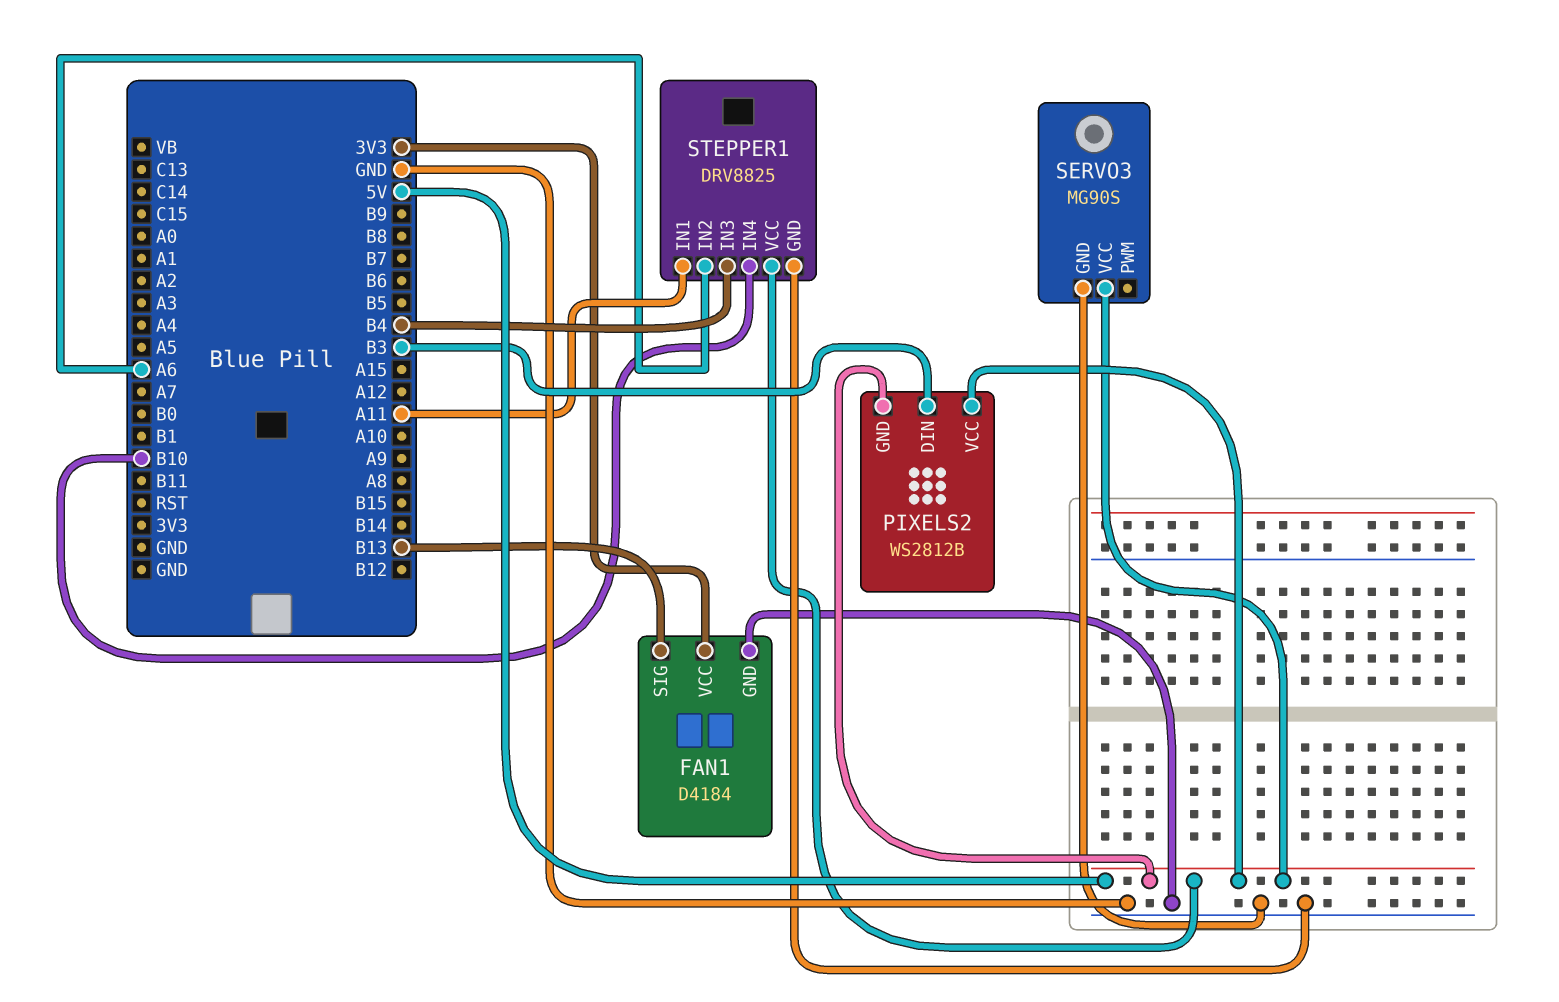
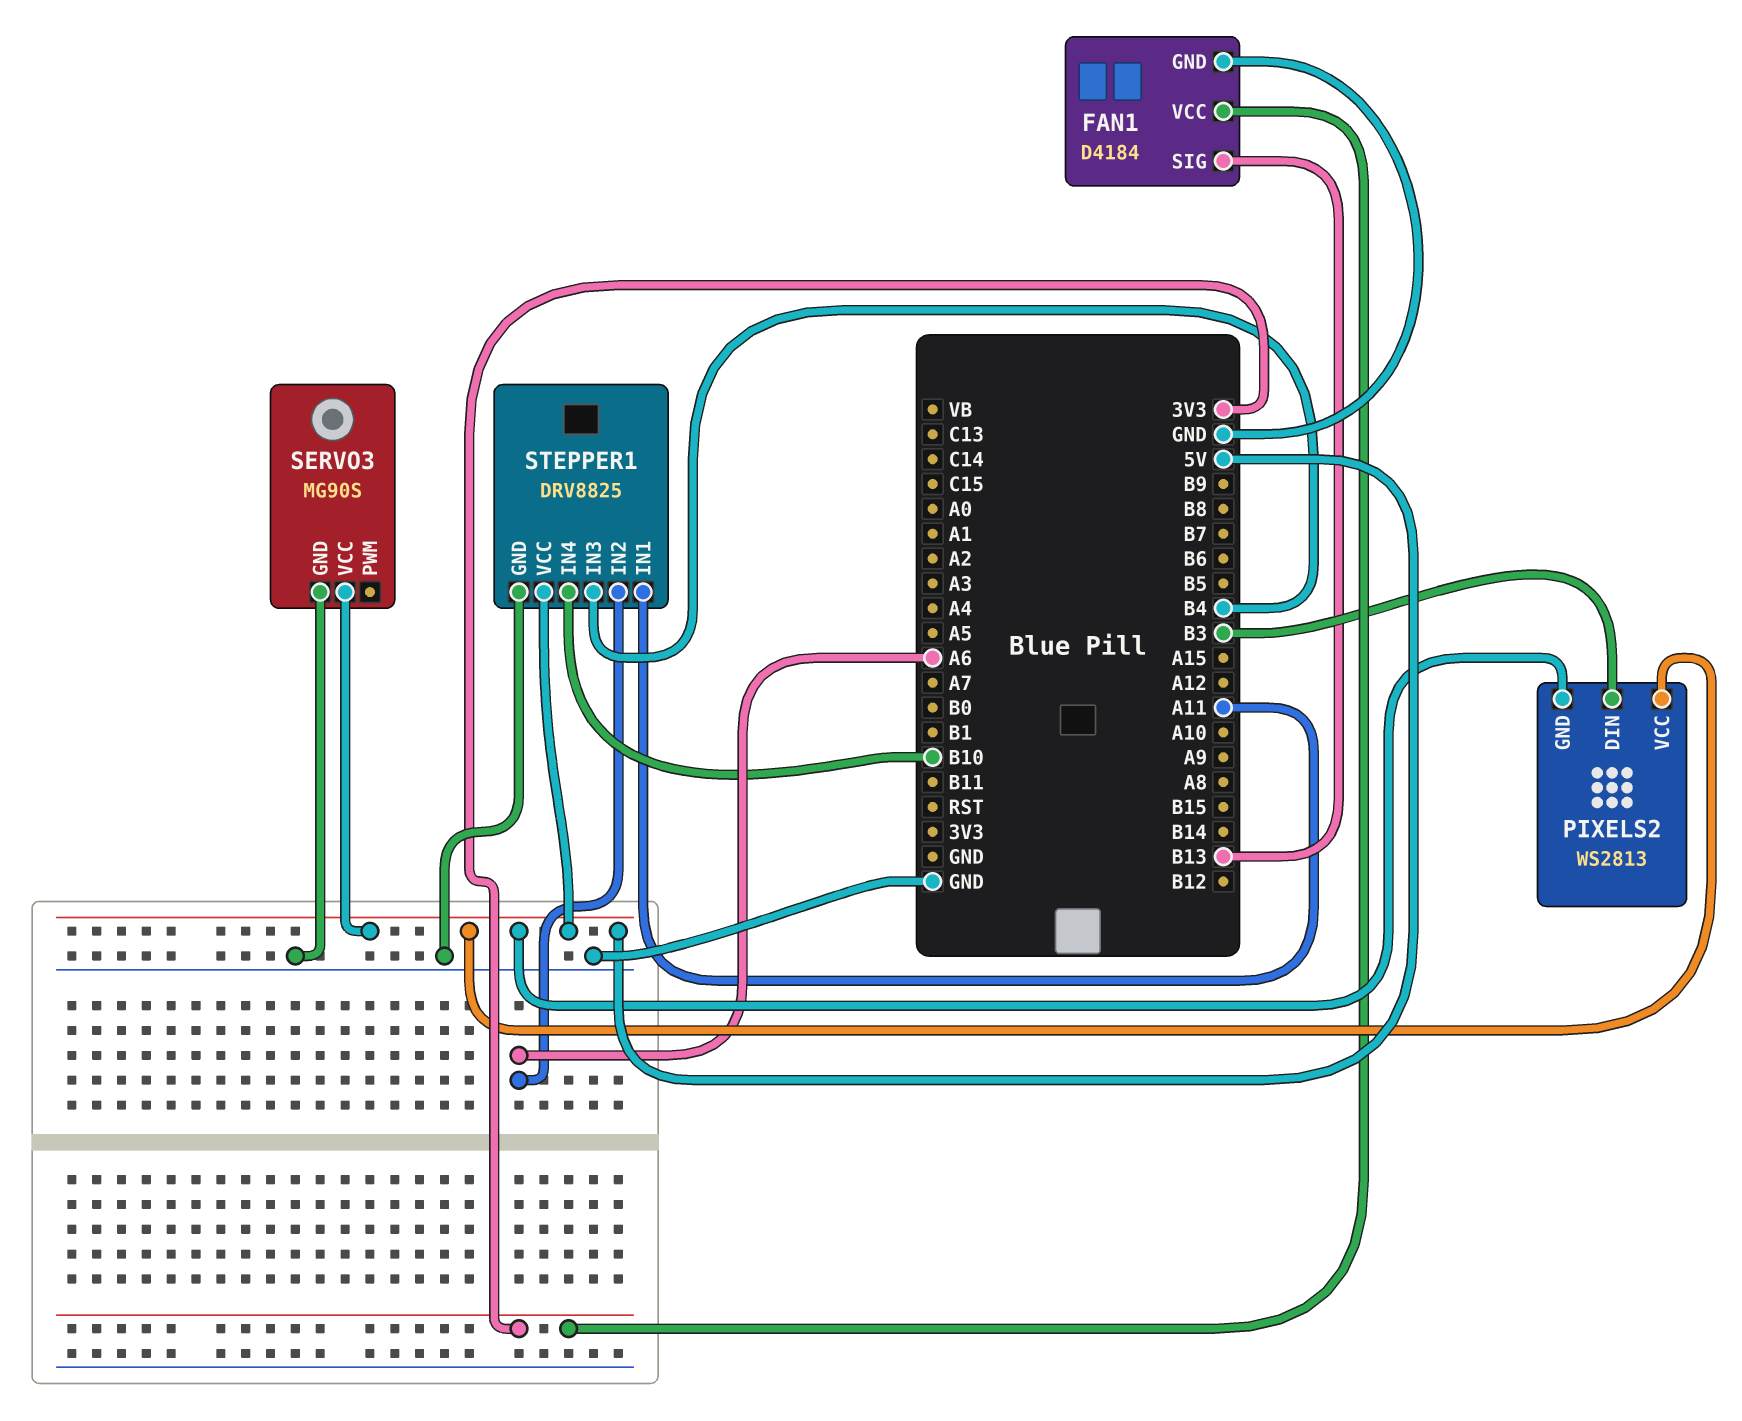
PIXELS2: WS2812B -> WS2813

